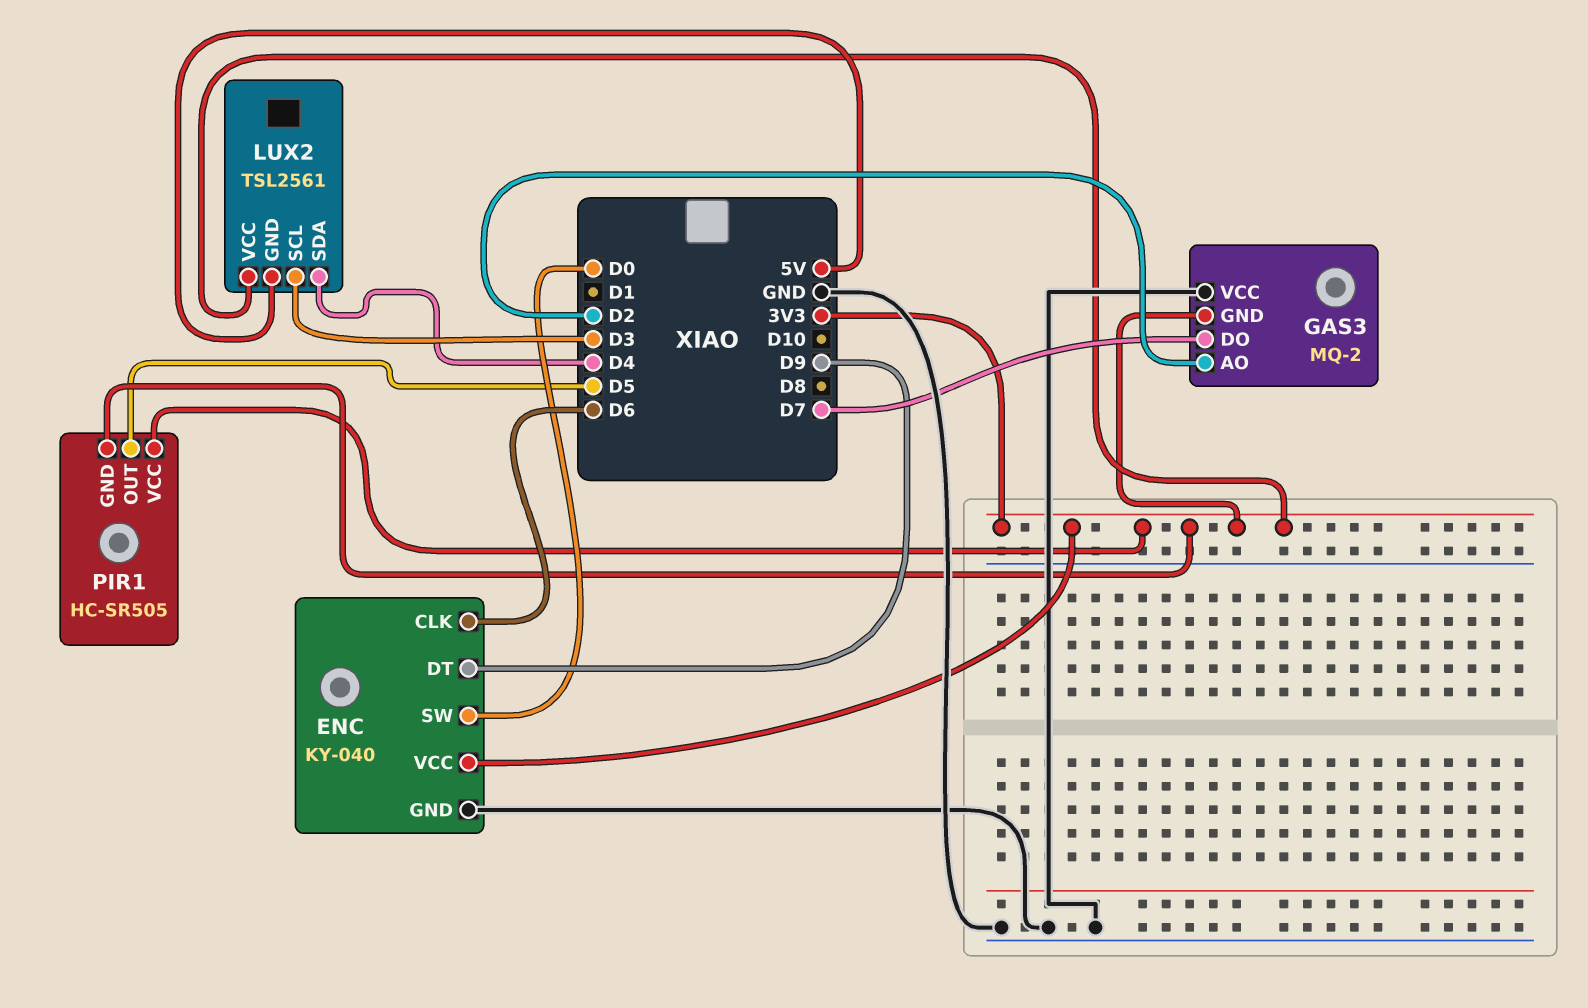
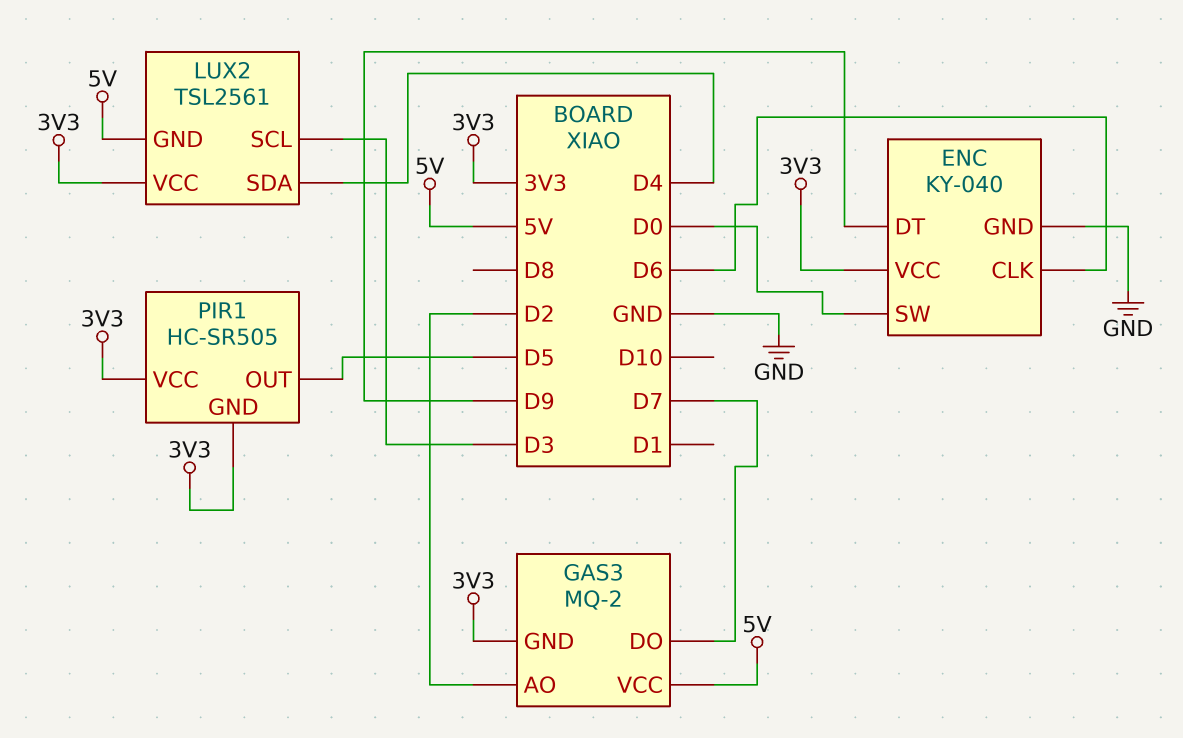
GAS3 pin VCC: GND -> 5V

